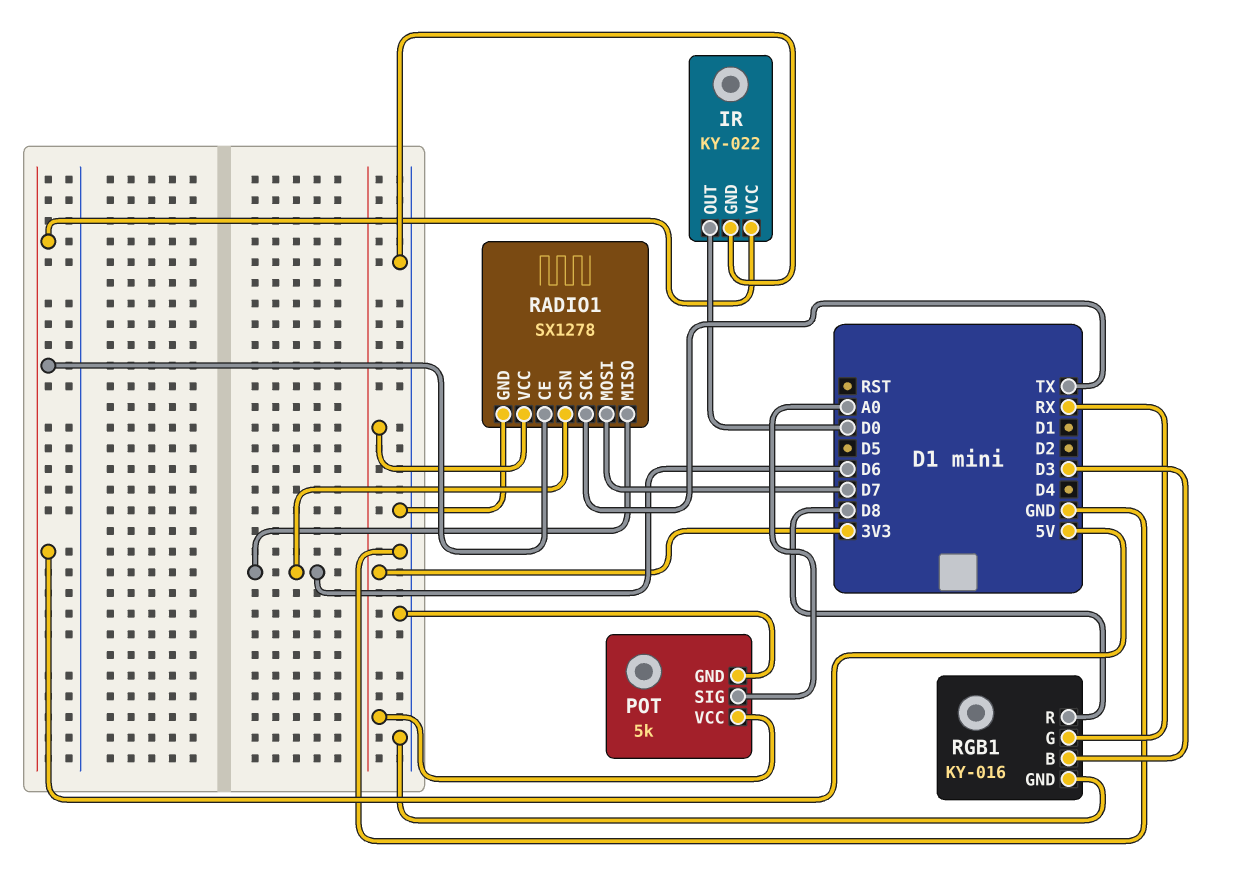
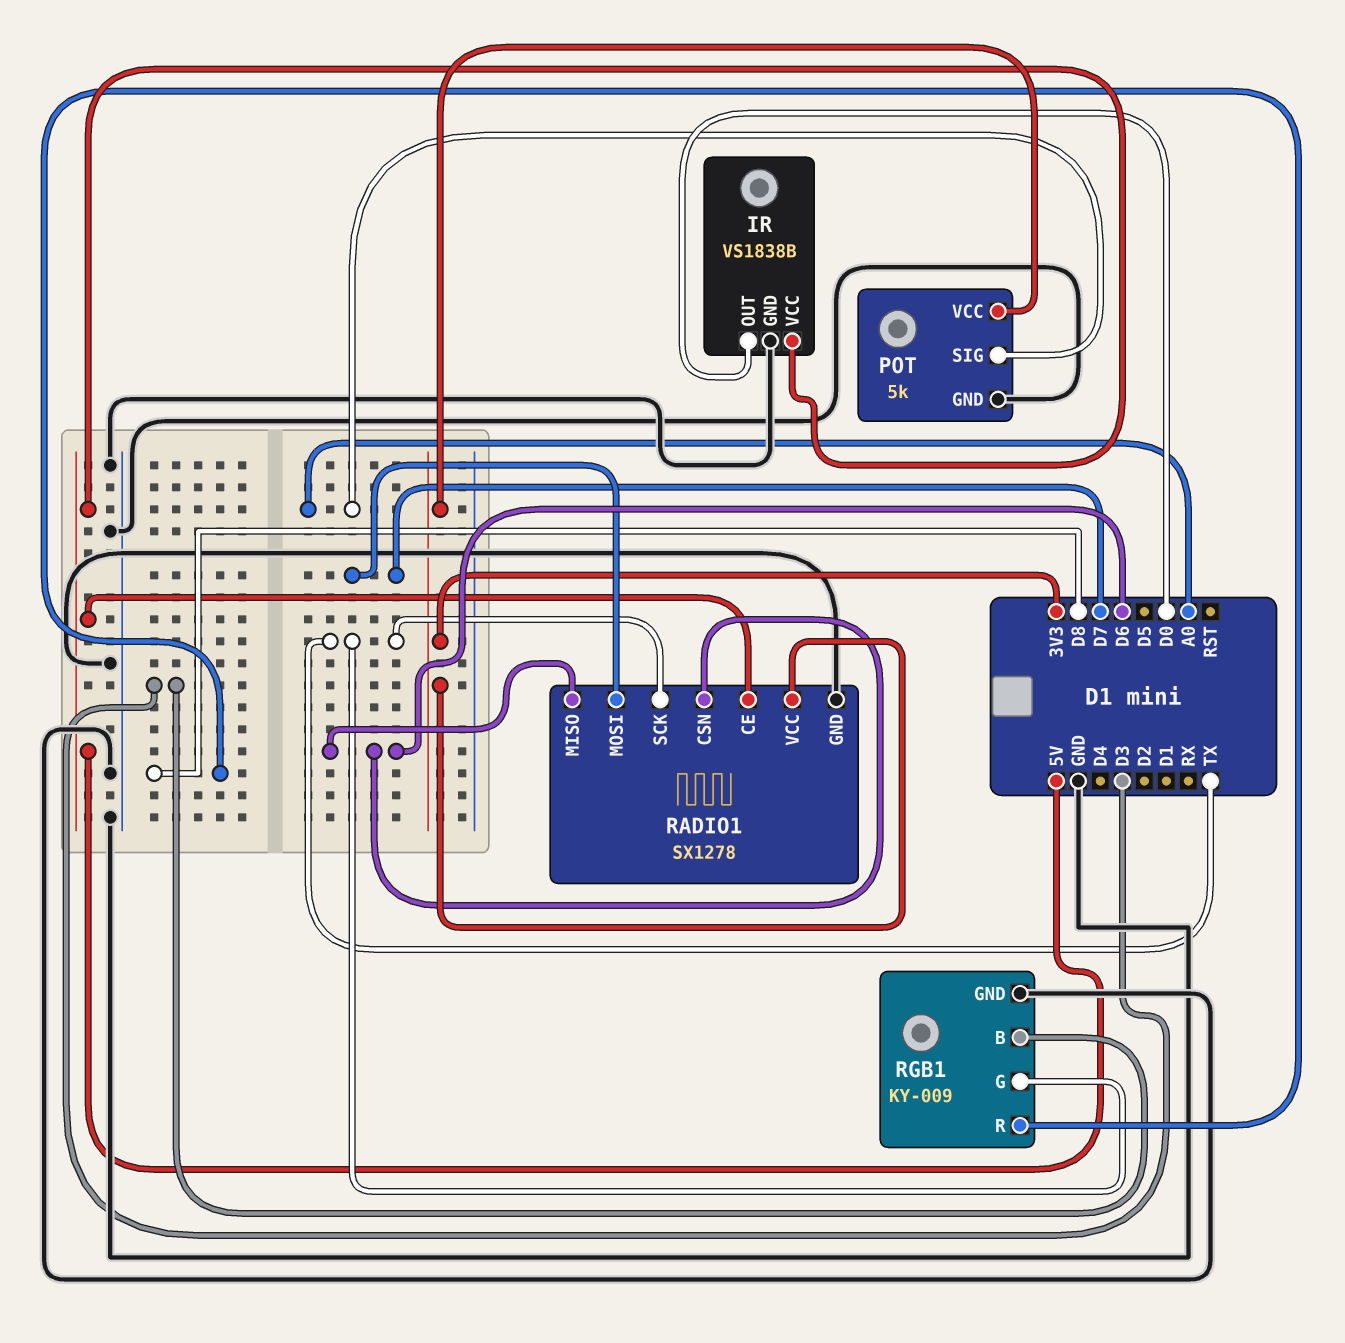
IR: KY-022 -> VS1838B
RGB1: KY-016 -> KY-009
RGB1 pin G: RX -> TX

